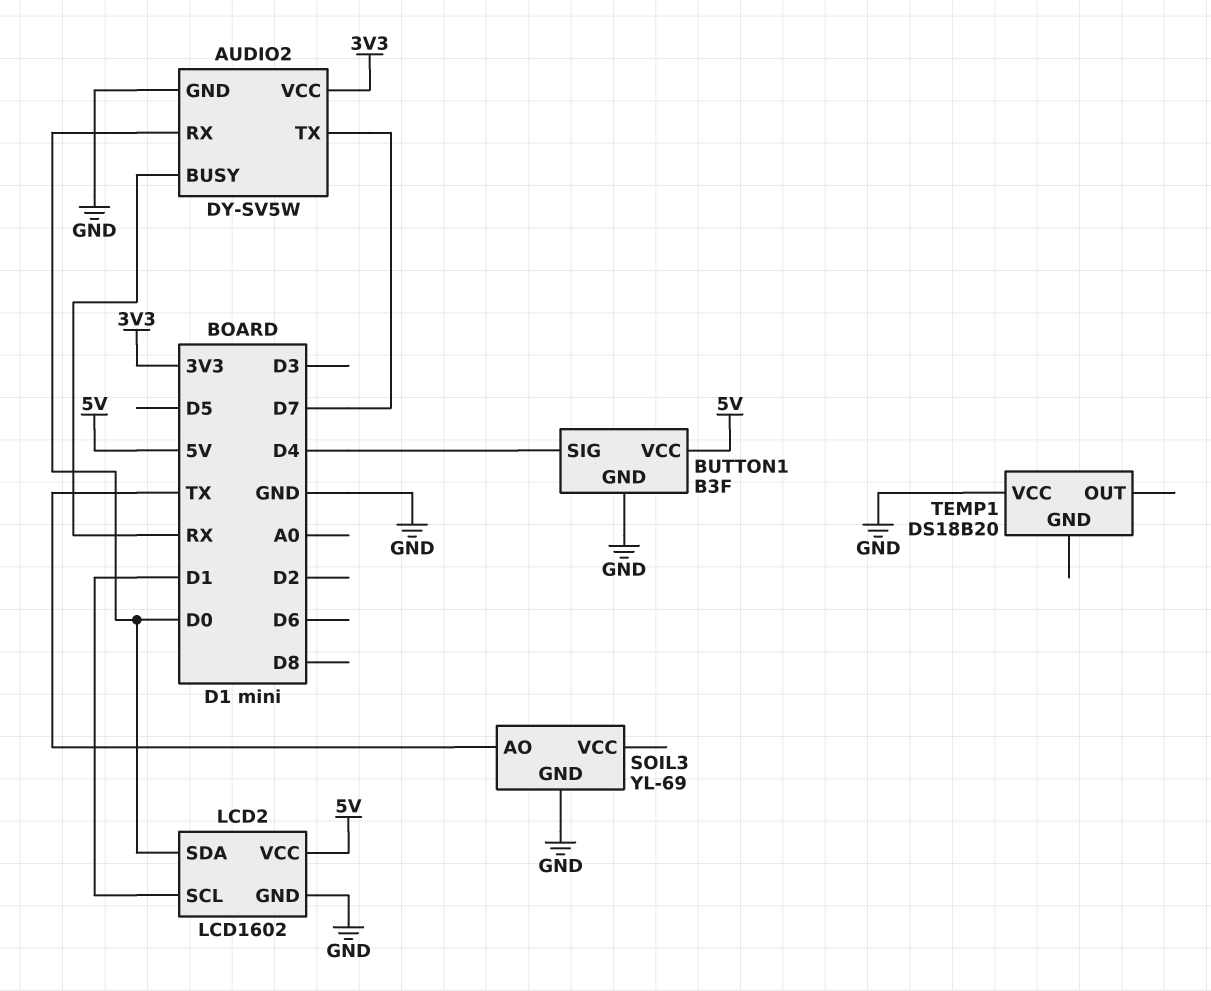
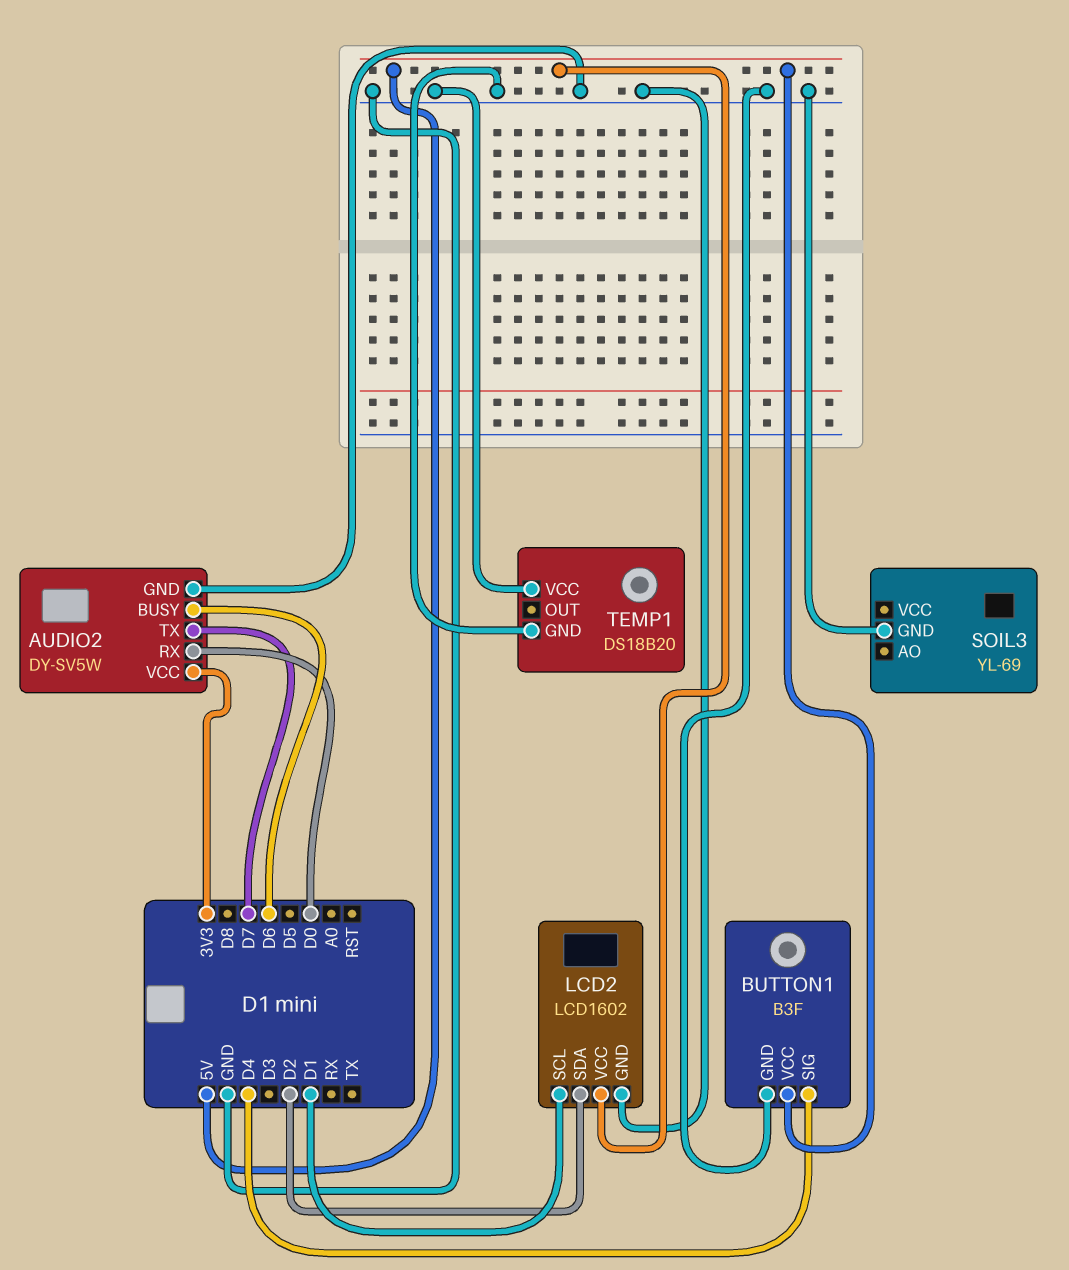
AUDIO2 pin BUSY: RX -> D6
LCD2 pin SDA: D0 -> D2
SOIL3 pin AO: TX -> none
TEMP1 pin GND: none -> GND

